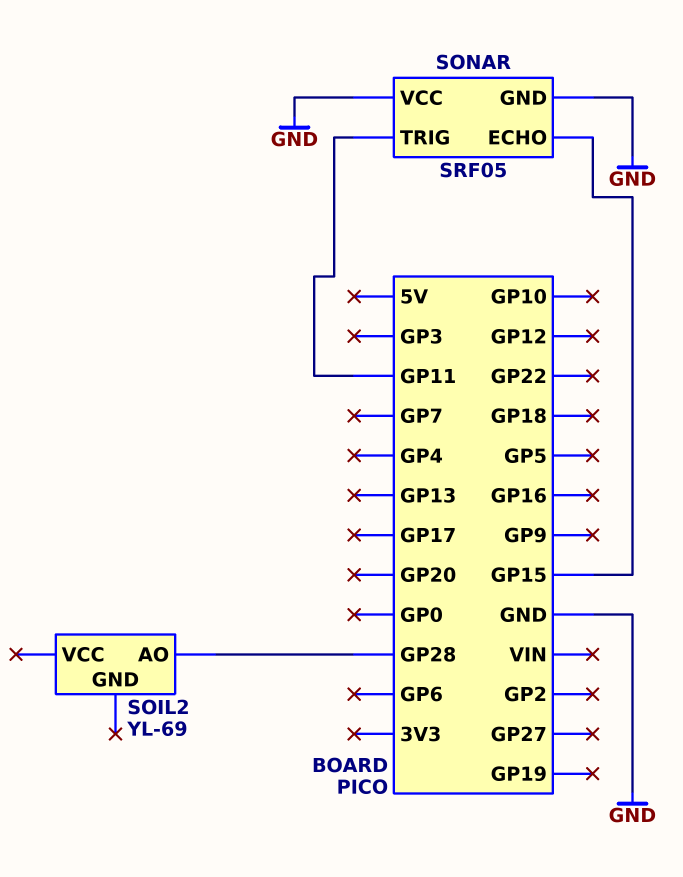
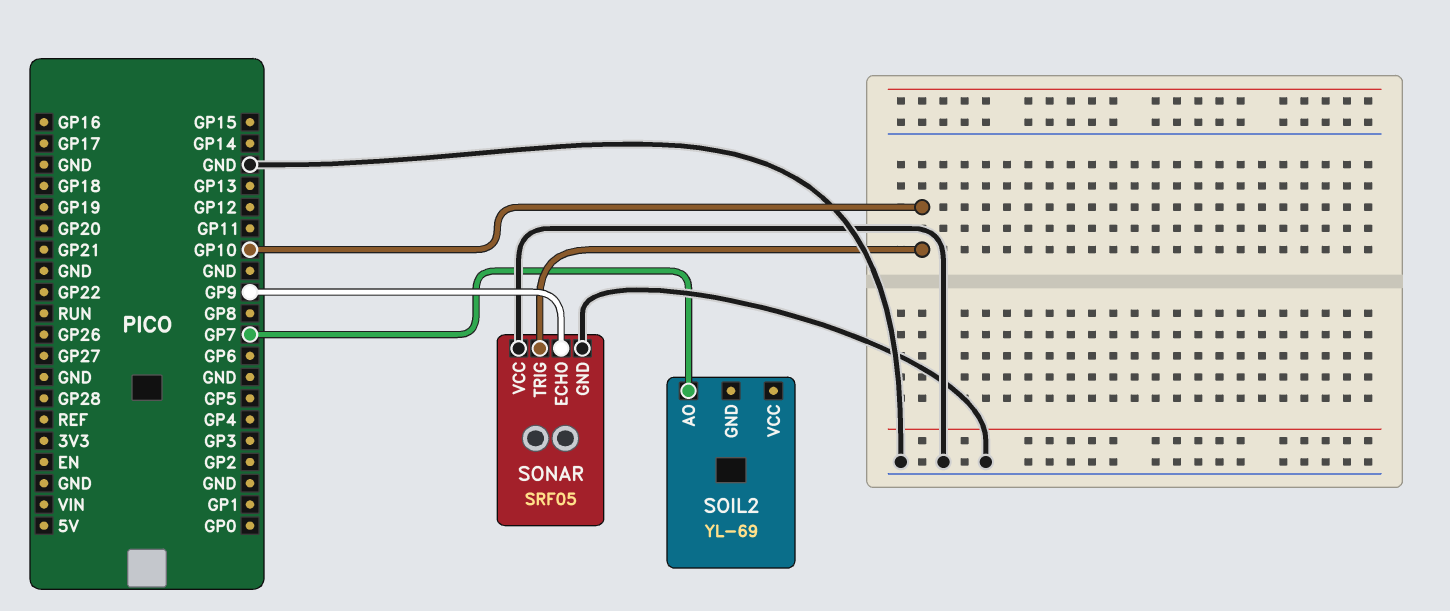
SOIL2 pin AO: GP28 -> GP7
SONAR pin ECHO: GP15 -> GP9
SONAR pin TRIG: GP11 -> GP10

